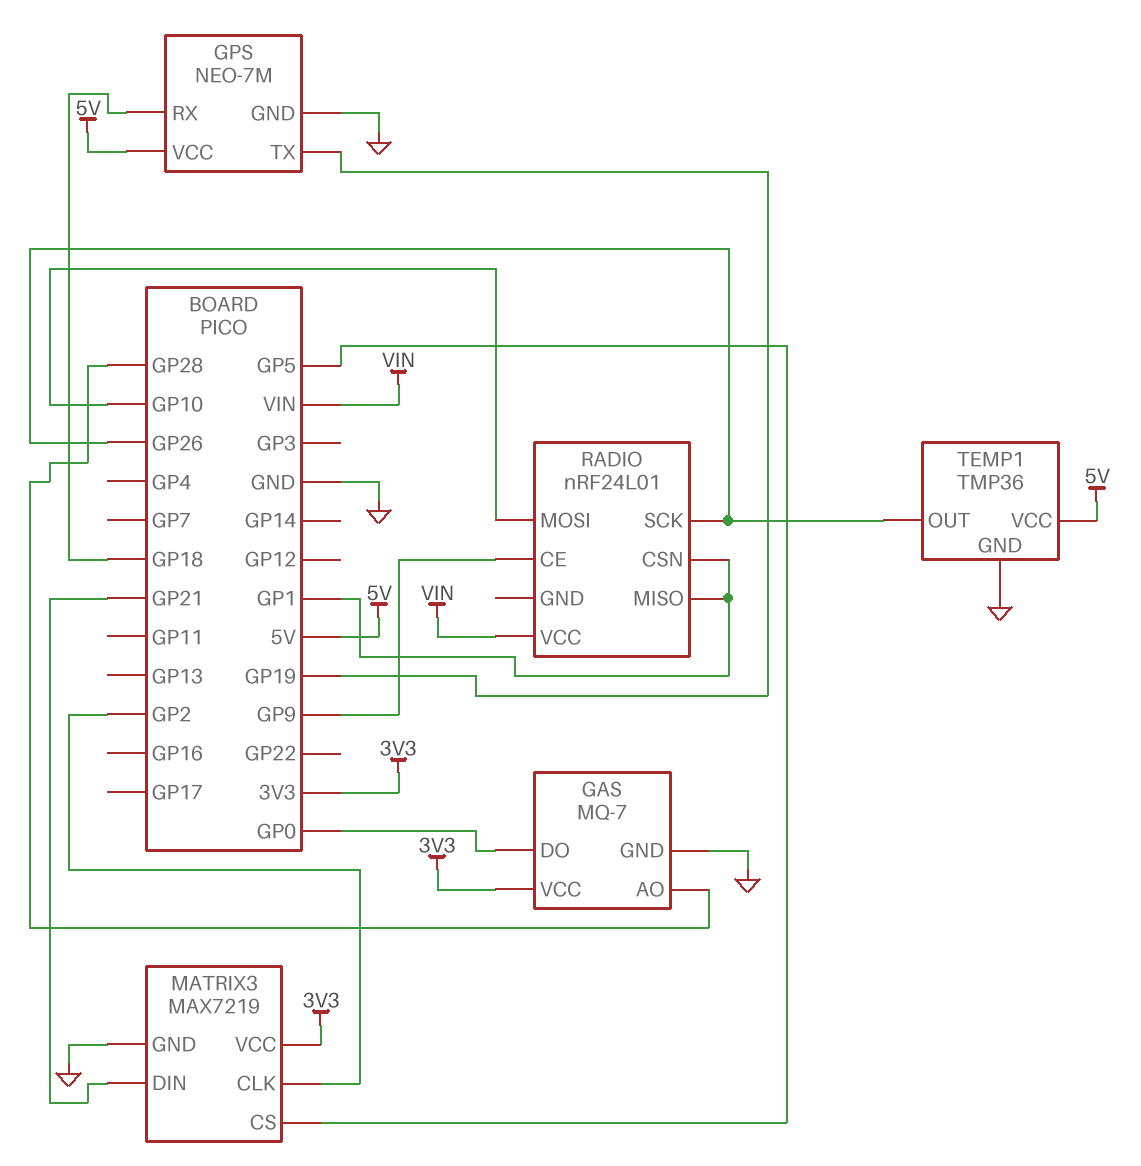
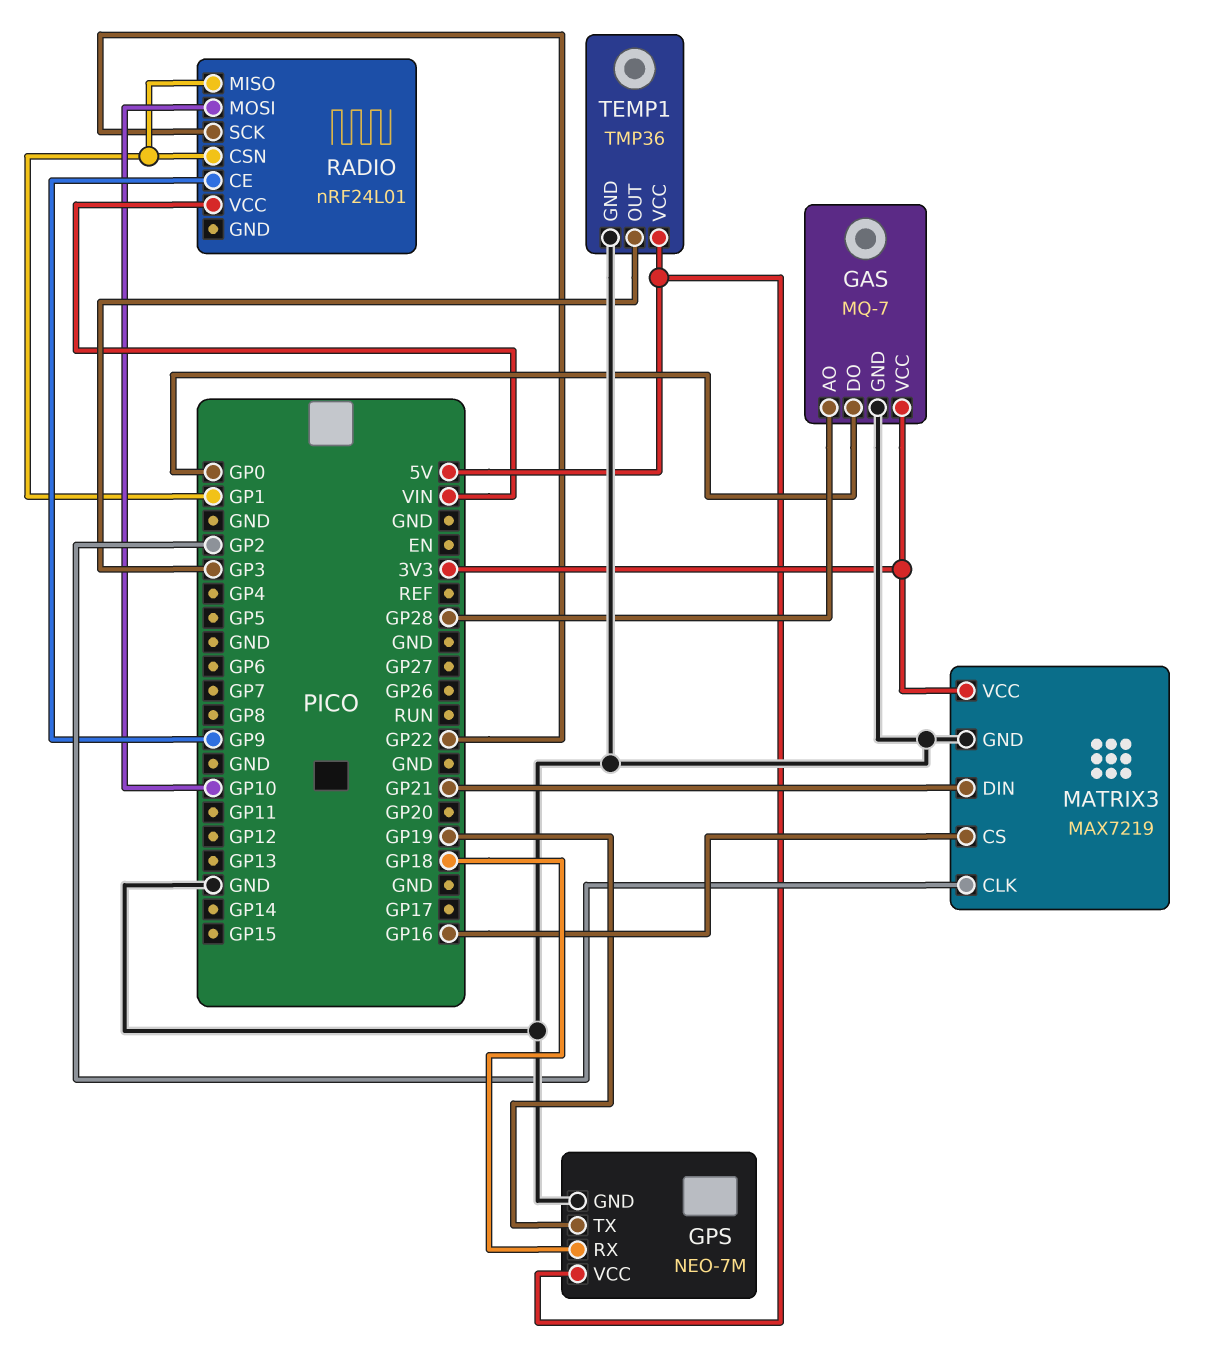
MATRIX3 pin CS: GP5 -> GP16
RADIO pin SCK: GP26 -> GP22
TEMP1 pin OUT: GP26 -> GP3

